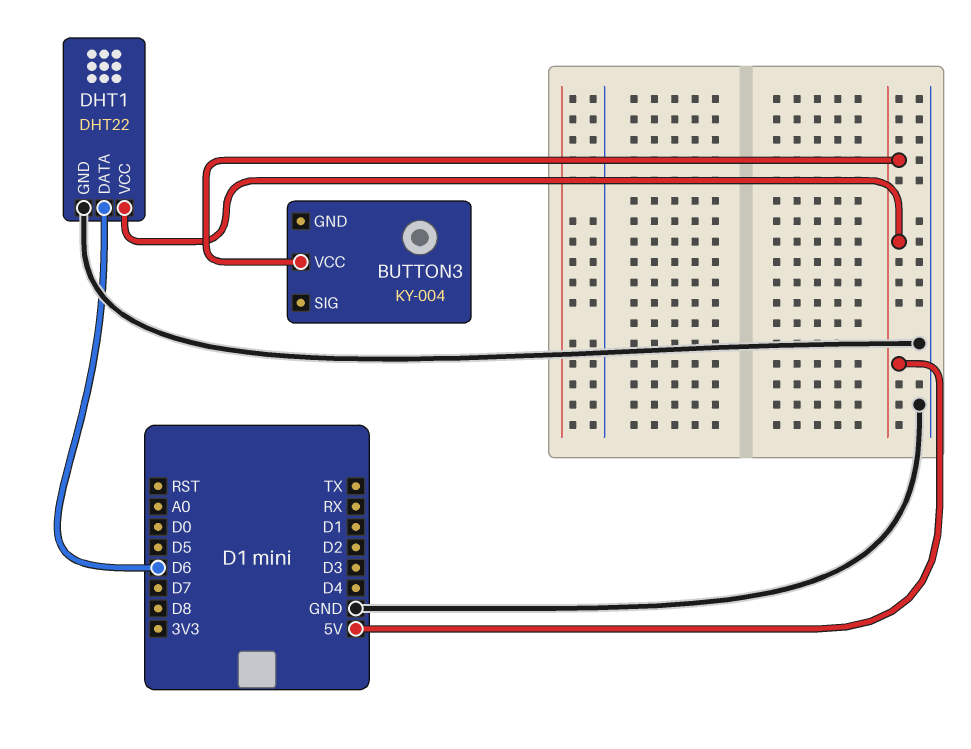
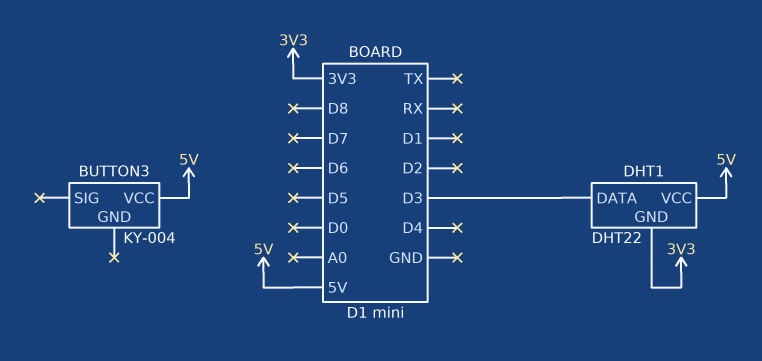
DHT1 pin DATA: D6 -> D3
DHT1 pin GND: GND -> 3V3

